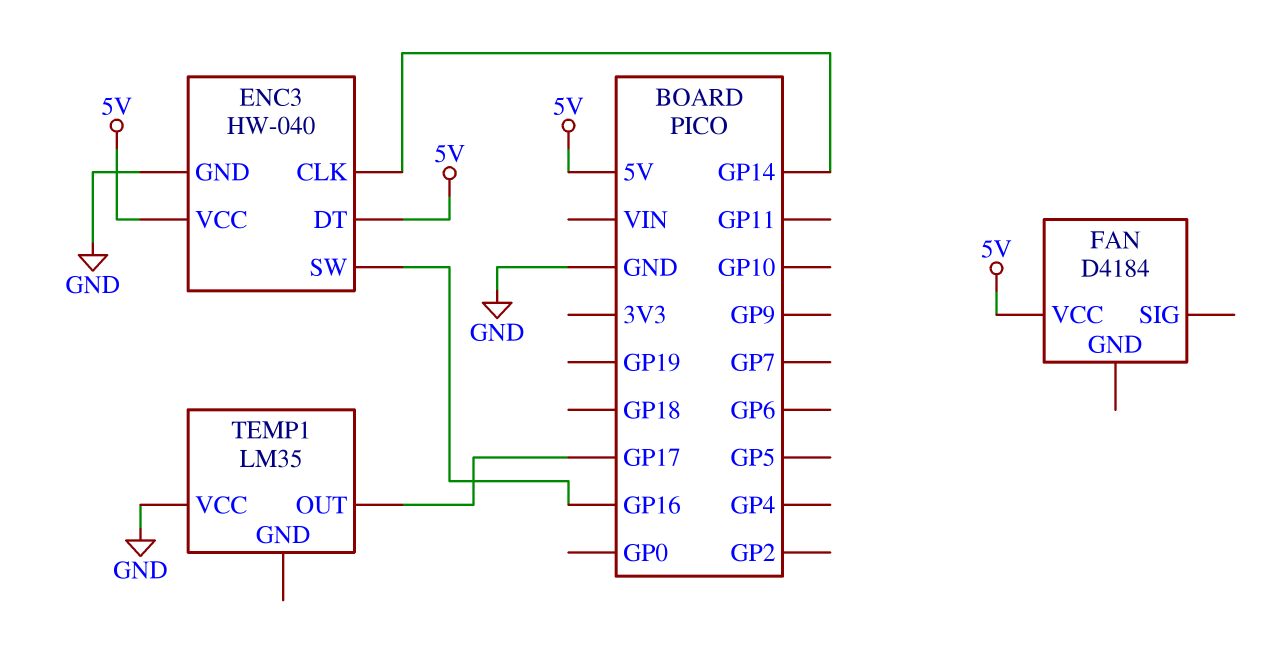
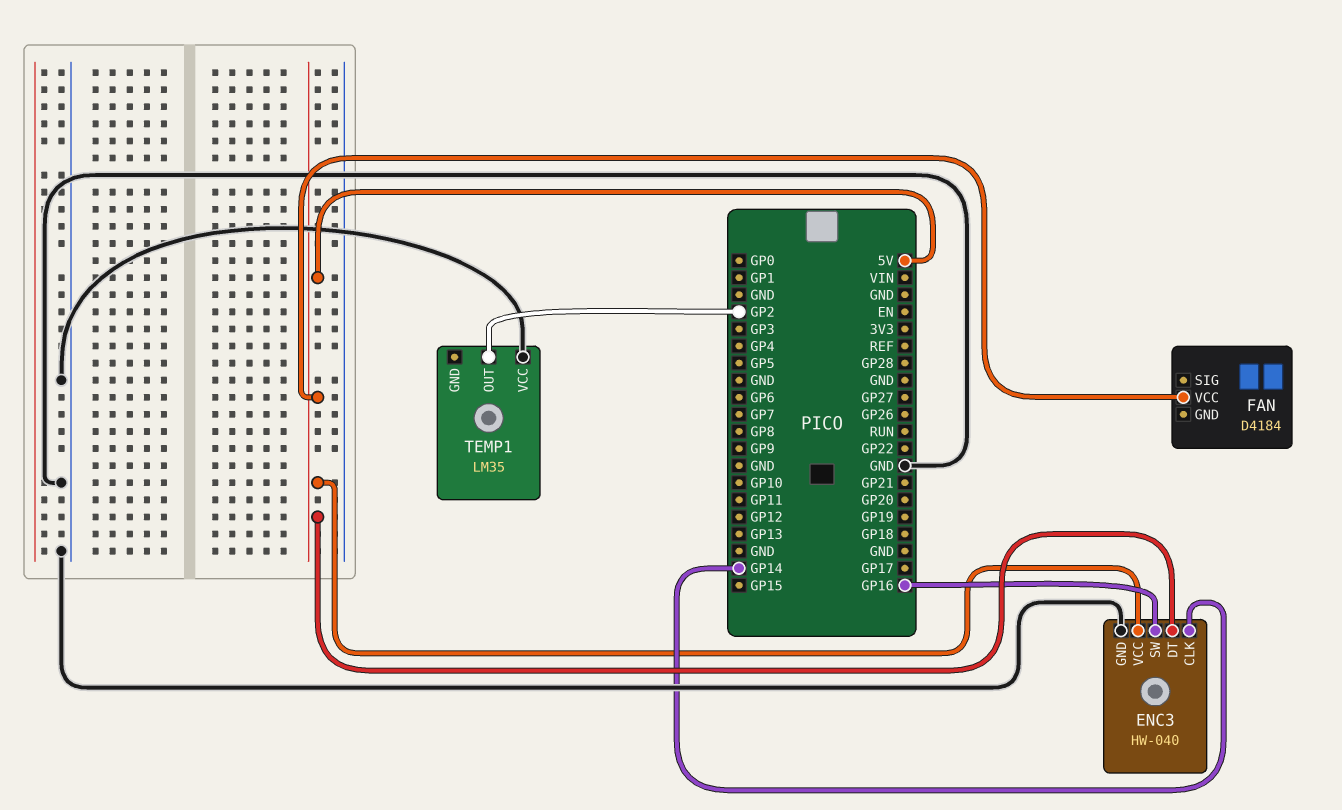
TEMP1 pin OUT: GP17 -> GP2

